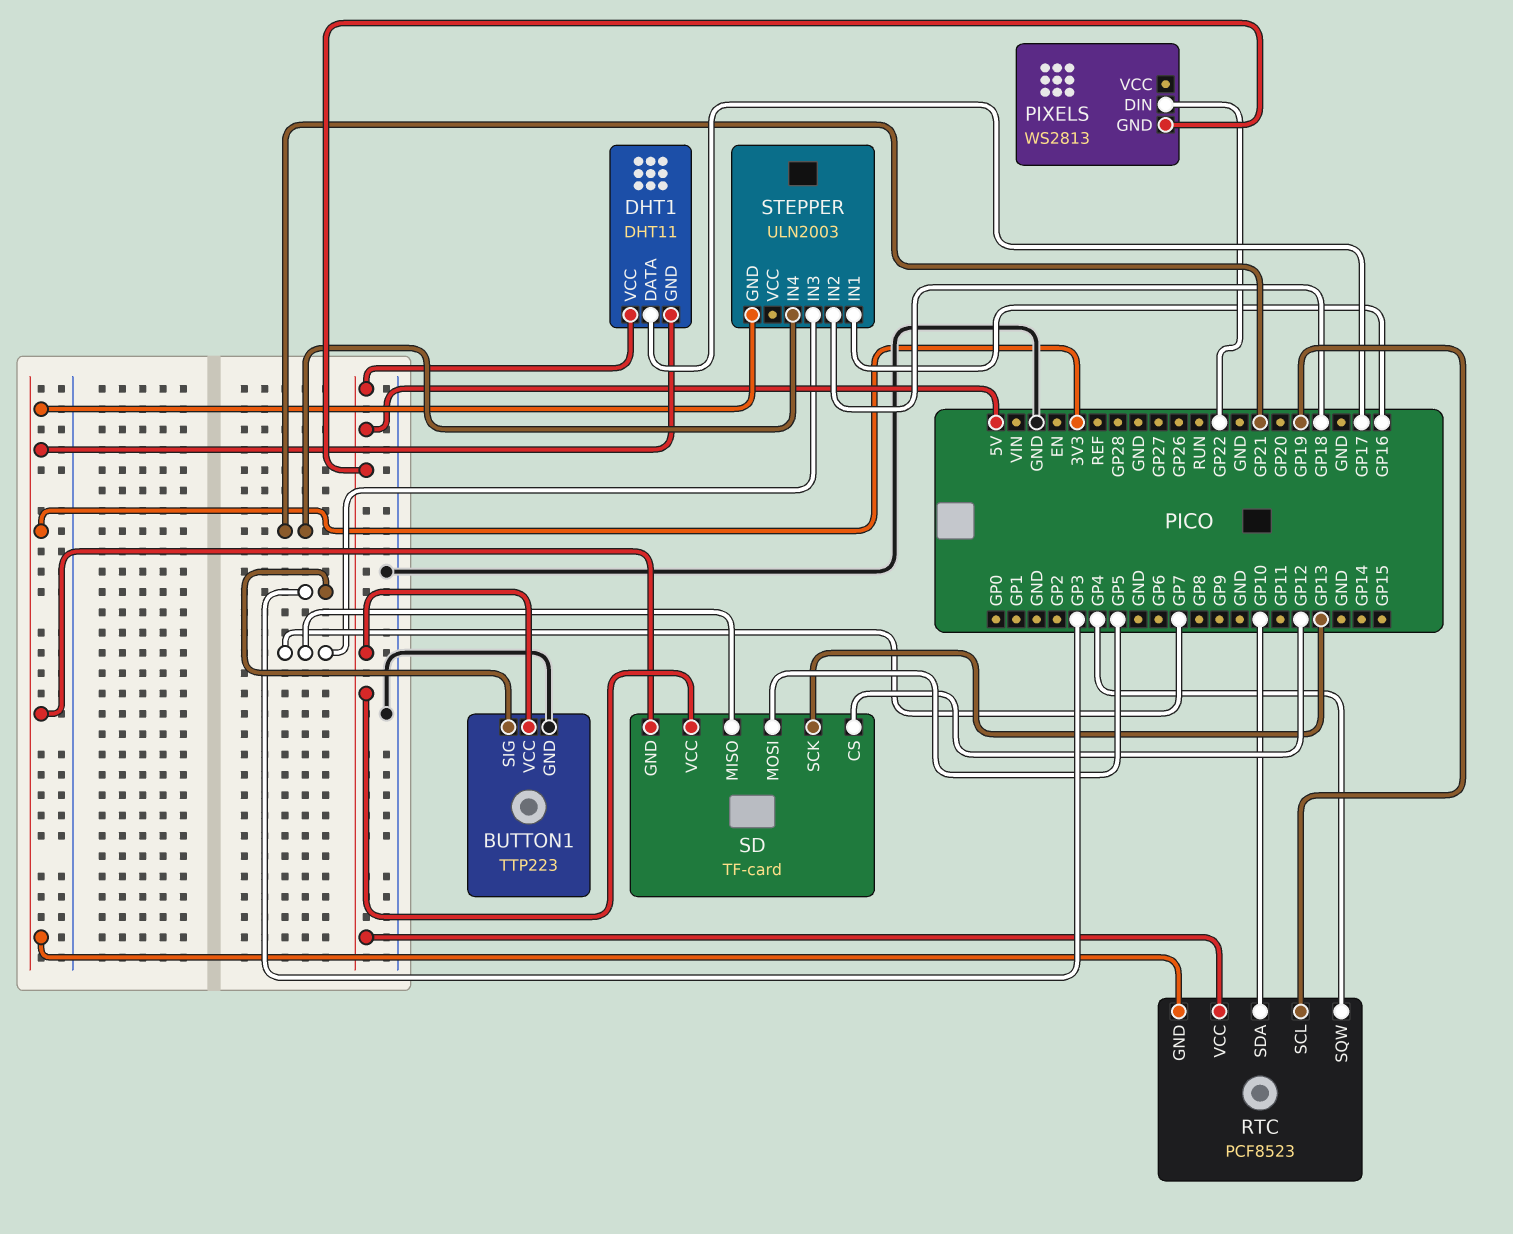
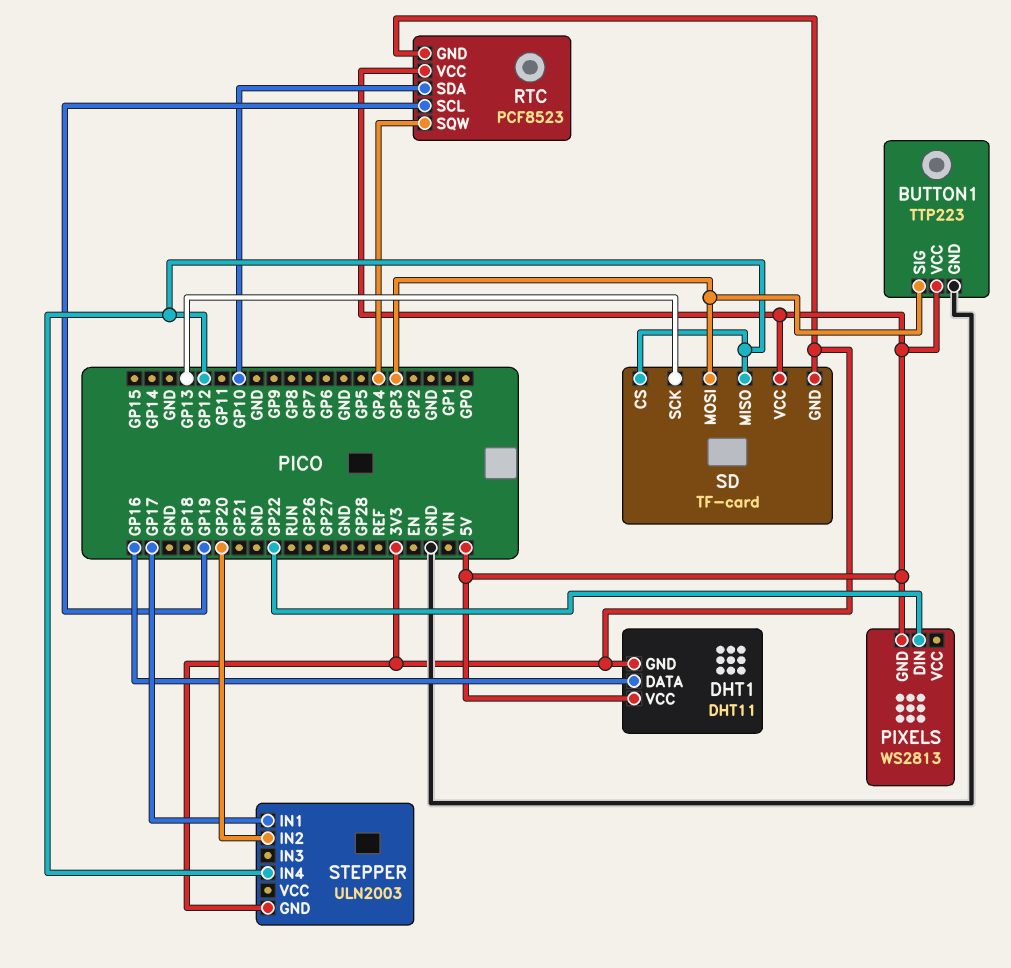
DHT1 pin DATA: GP17 -> GP16
SD pin MISO: GP7 -> GP12
SD pin MOSI: GP5 -> GP3
STEPPER pin IN1: GP16 -> GP17
STEPPER pin IN2: GP18 -> GP20
STEPPER pin IN3: GP7 -> none
STEPPER pin IN4: GP21 -> GP12

